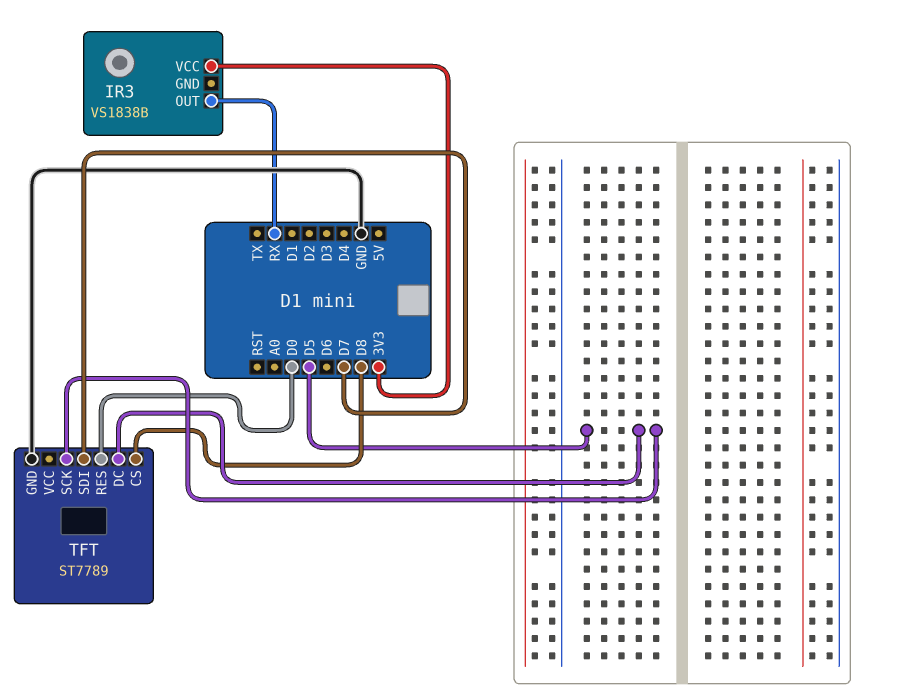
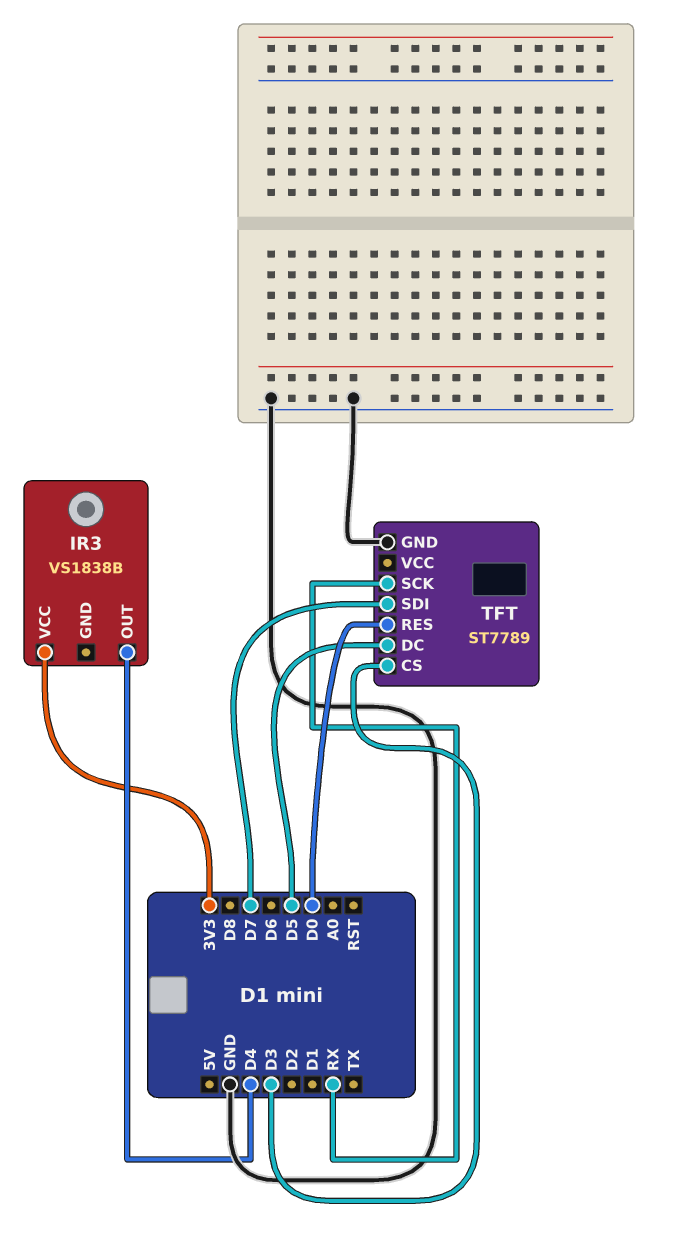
IR3 pin OUT: RX -> D4
TFT pin CS: D8 -> D3
TFT pin SCK: D5 -> RX

